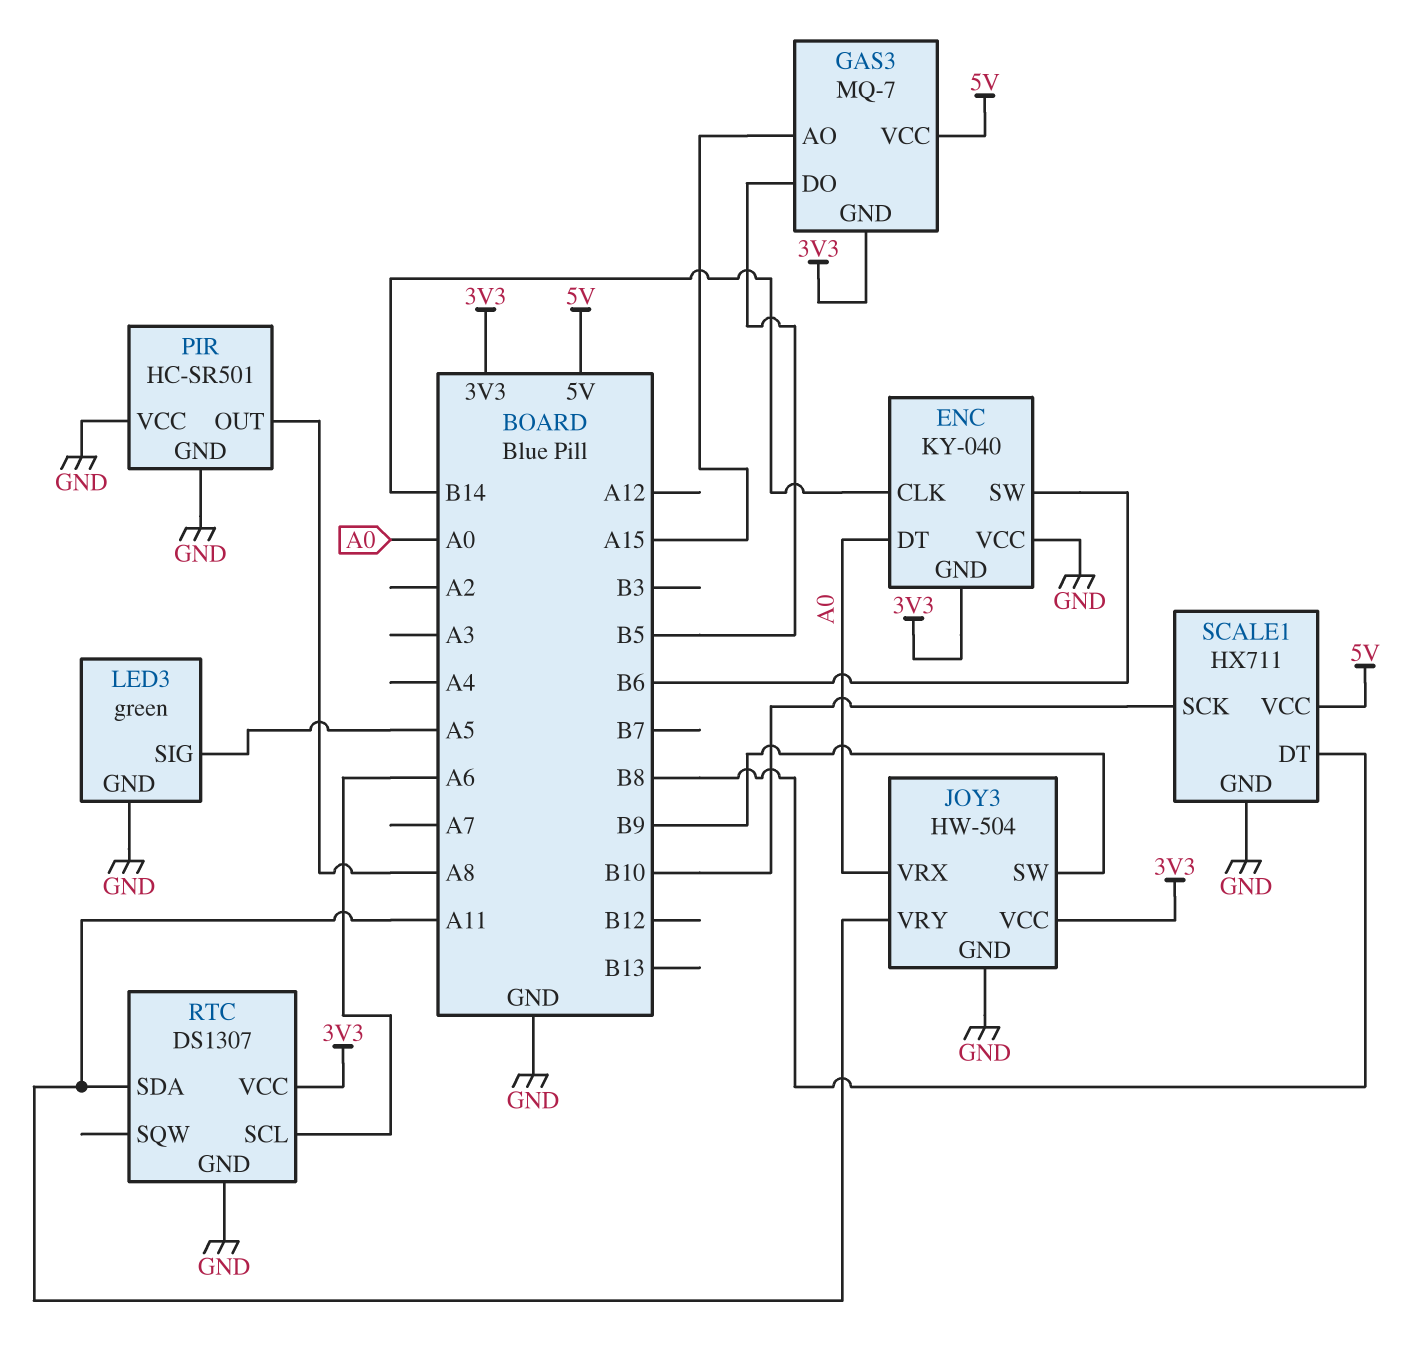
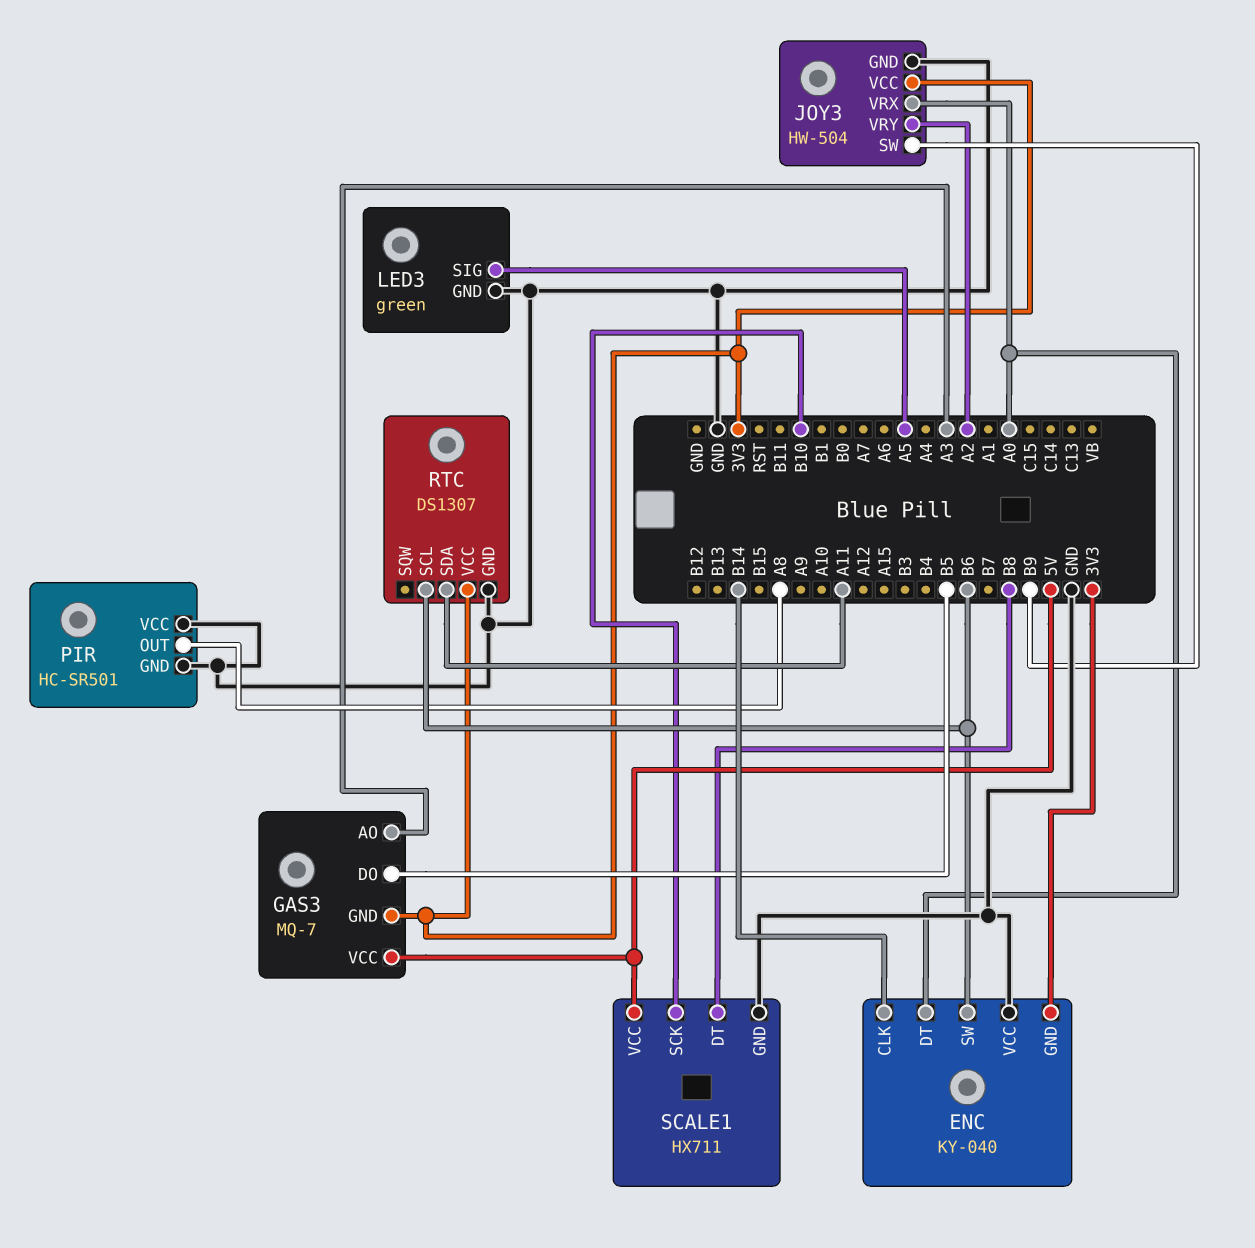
GAS3 pin AO: A15 -> A3
JOY3 pin VRY: A11 -> A2
RTC pin SCL: A6 -> B6

